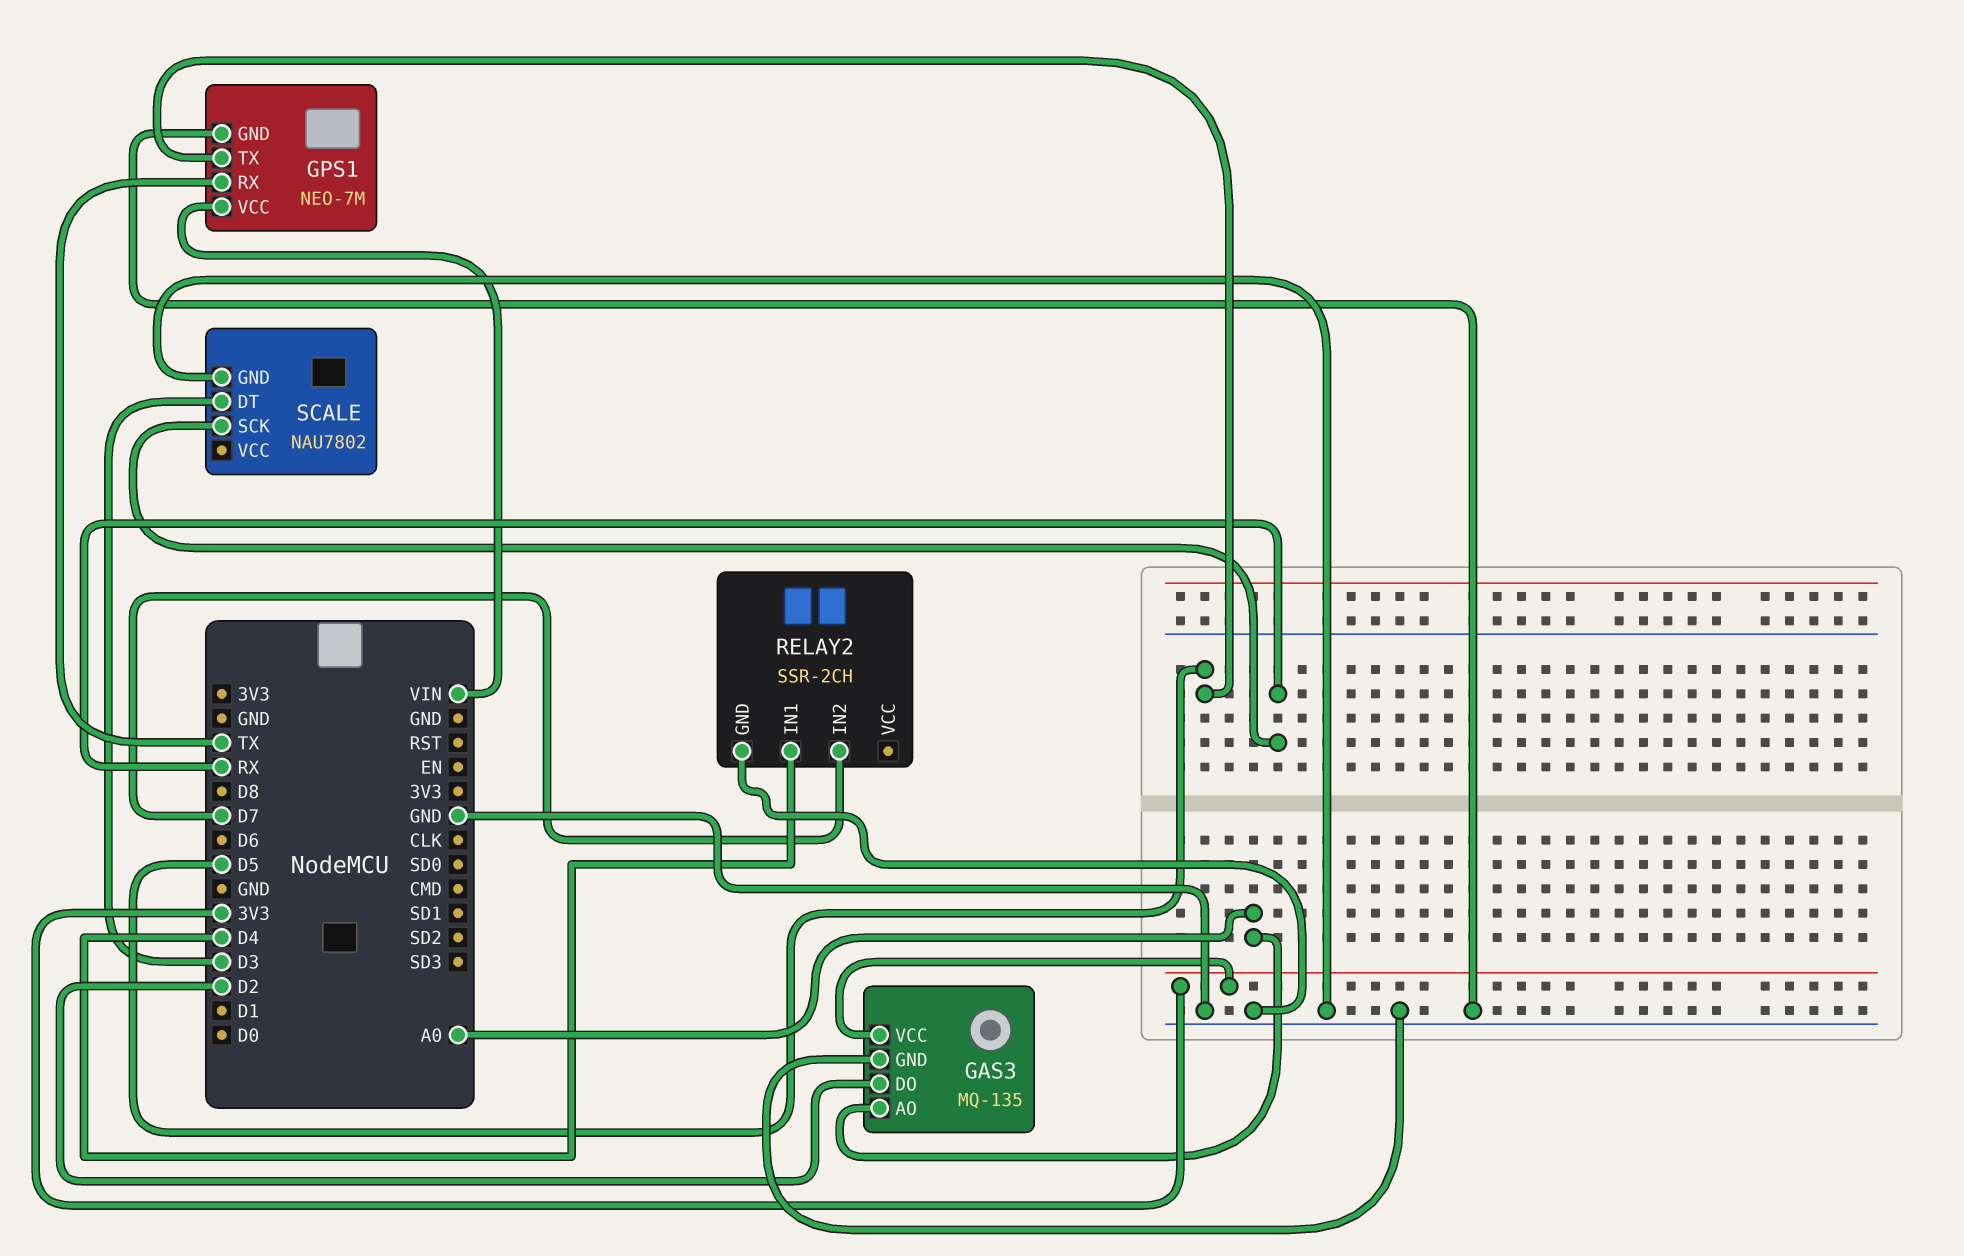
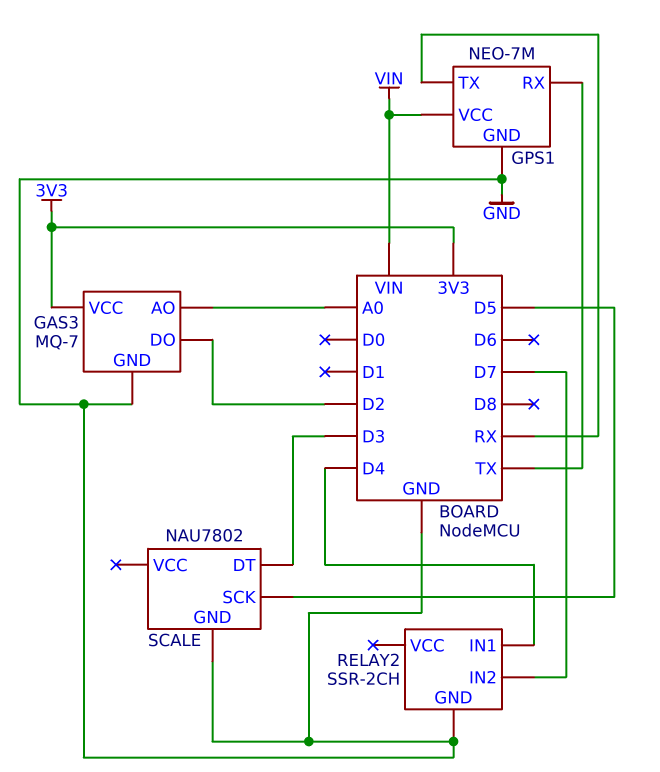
GAS3: MQ-135 -> MQ-7
GPS1 pin TX: D5 -> RX
SCALE pin SCK: RX -> D5

